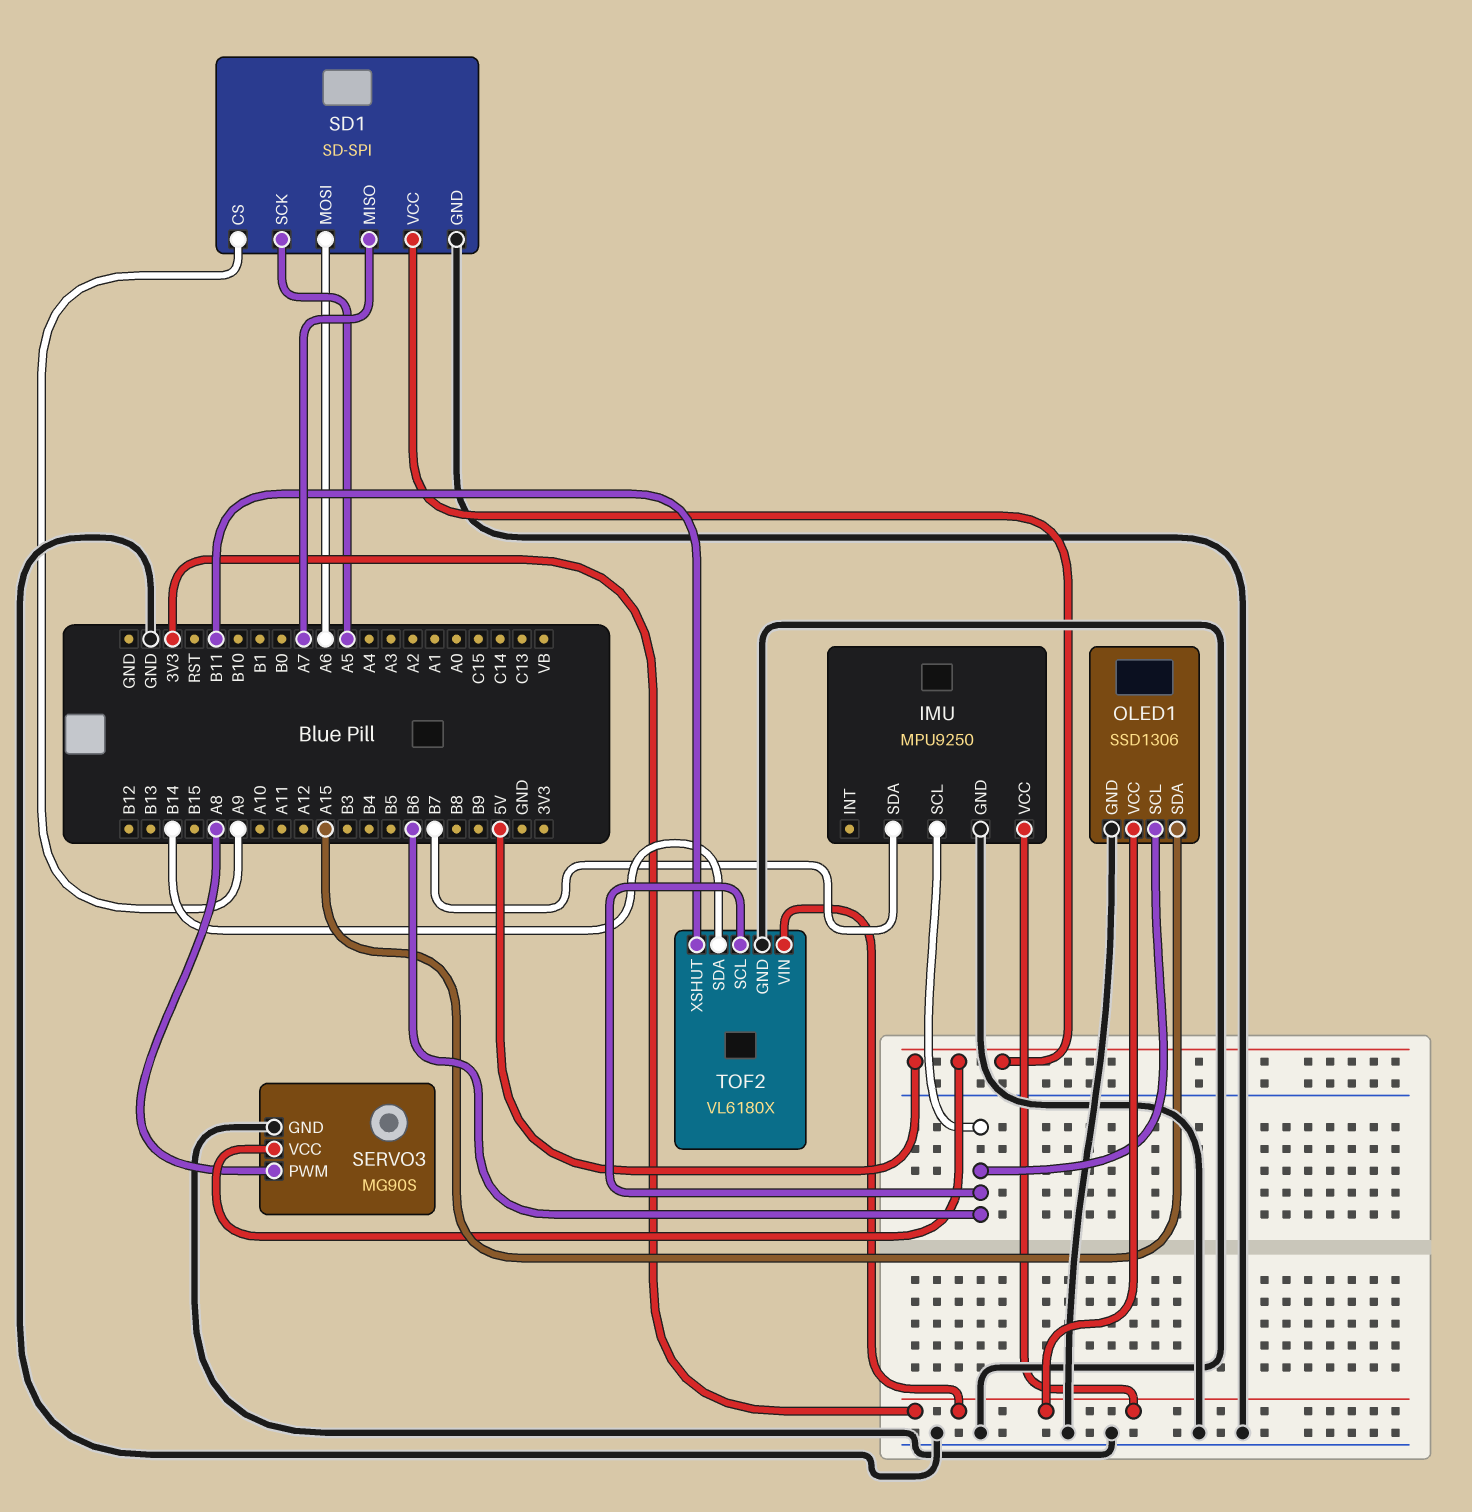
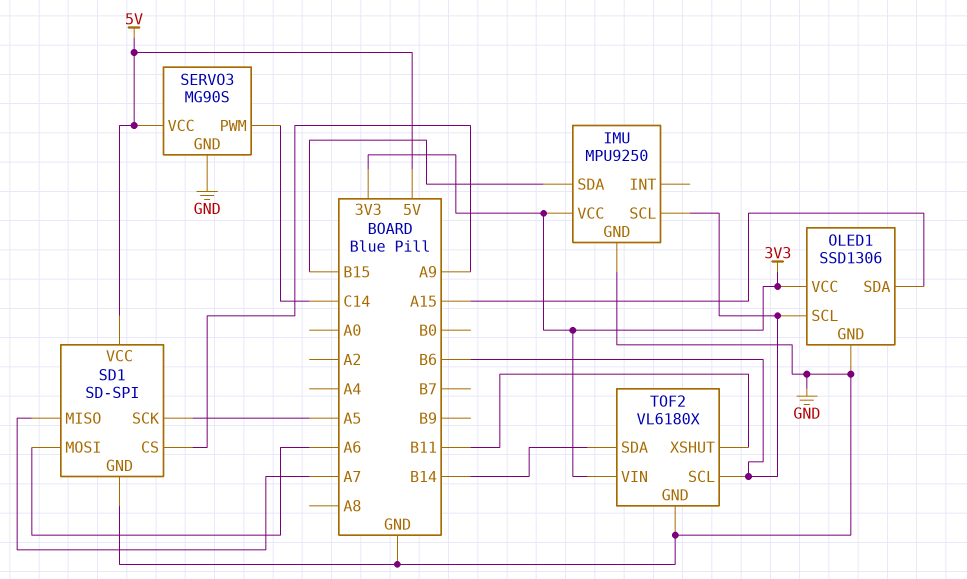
IMU pin SDA: B7 -> B15
SERVO3 pin PWM: A8 -> C14

